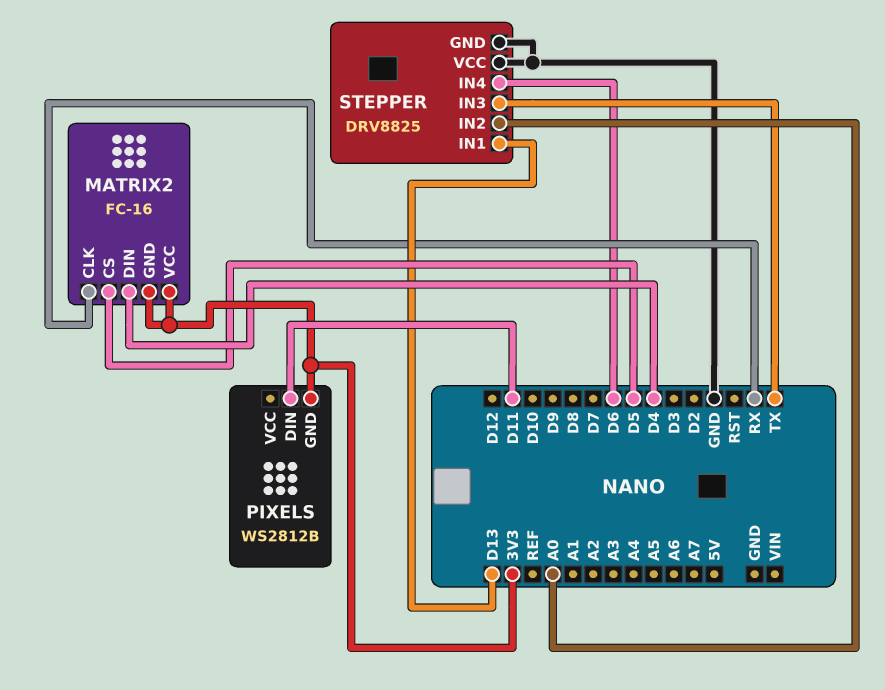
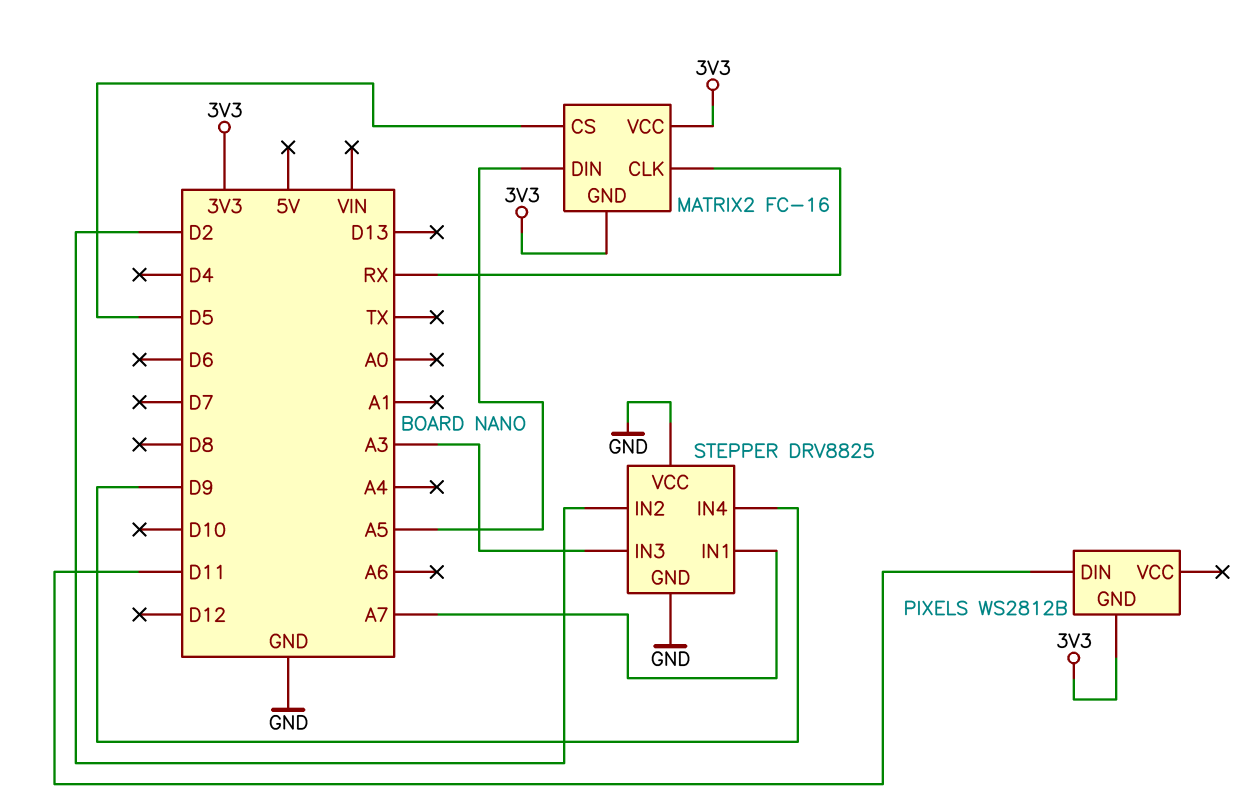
MATRIX2 pin DIN: D4 -> A5
STEPPER pin IN1: D13 -> A7
STEPPER pin IN2: A0 -> D2
STEPPER pin IN3: TX -> A3
STEPPER pin IN4: D6 -> D9

